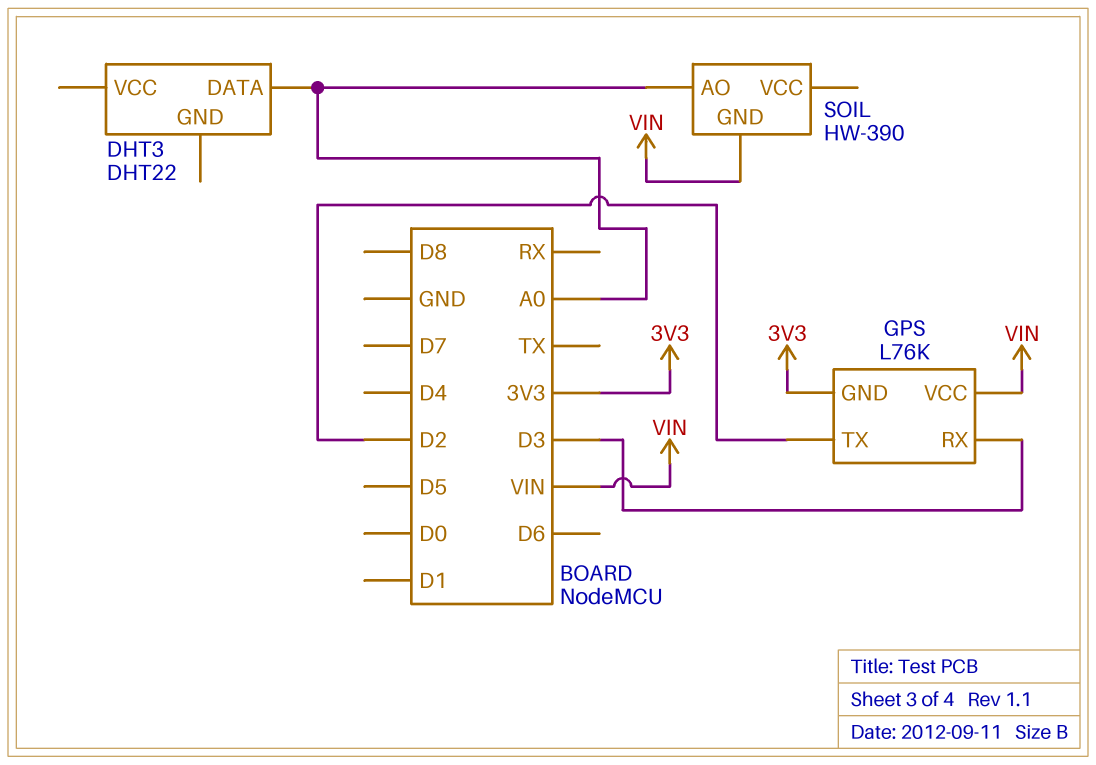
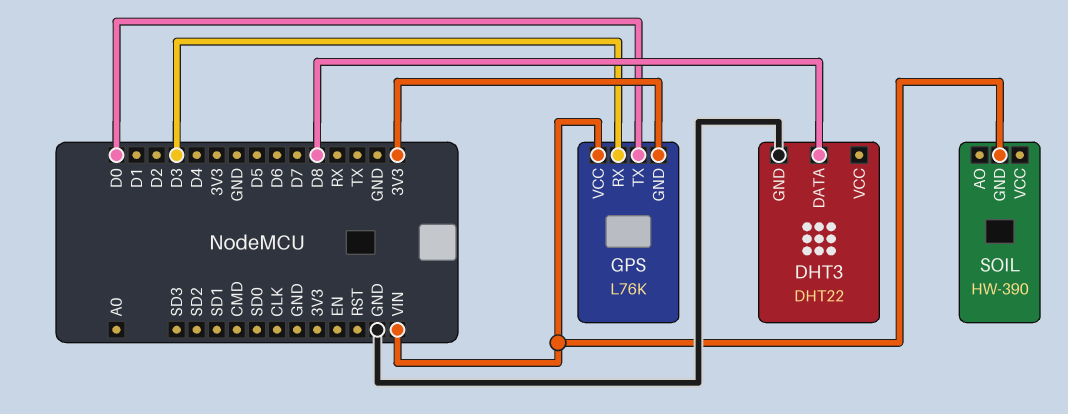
DHT3 pin DATA: A0 -> D8
DHT3 pin GND: none -> GND
GPS pin TX: D2 -> D0
SOIL pin AO: A0 -> none

